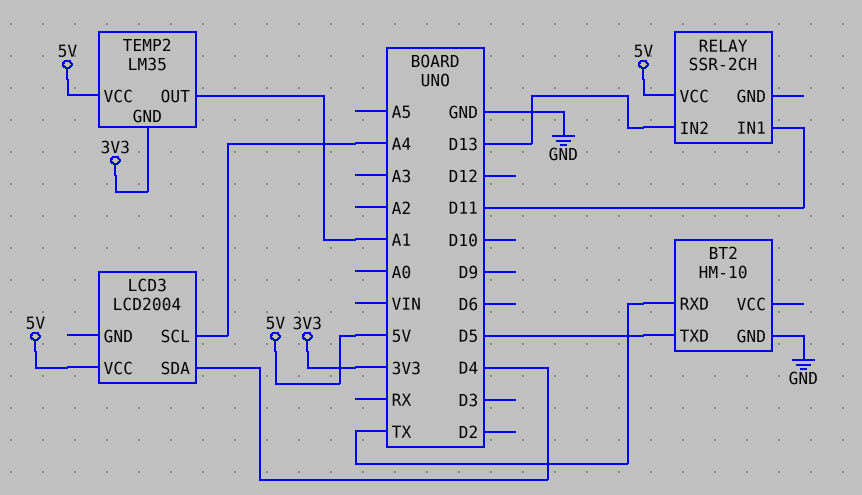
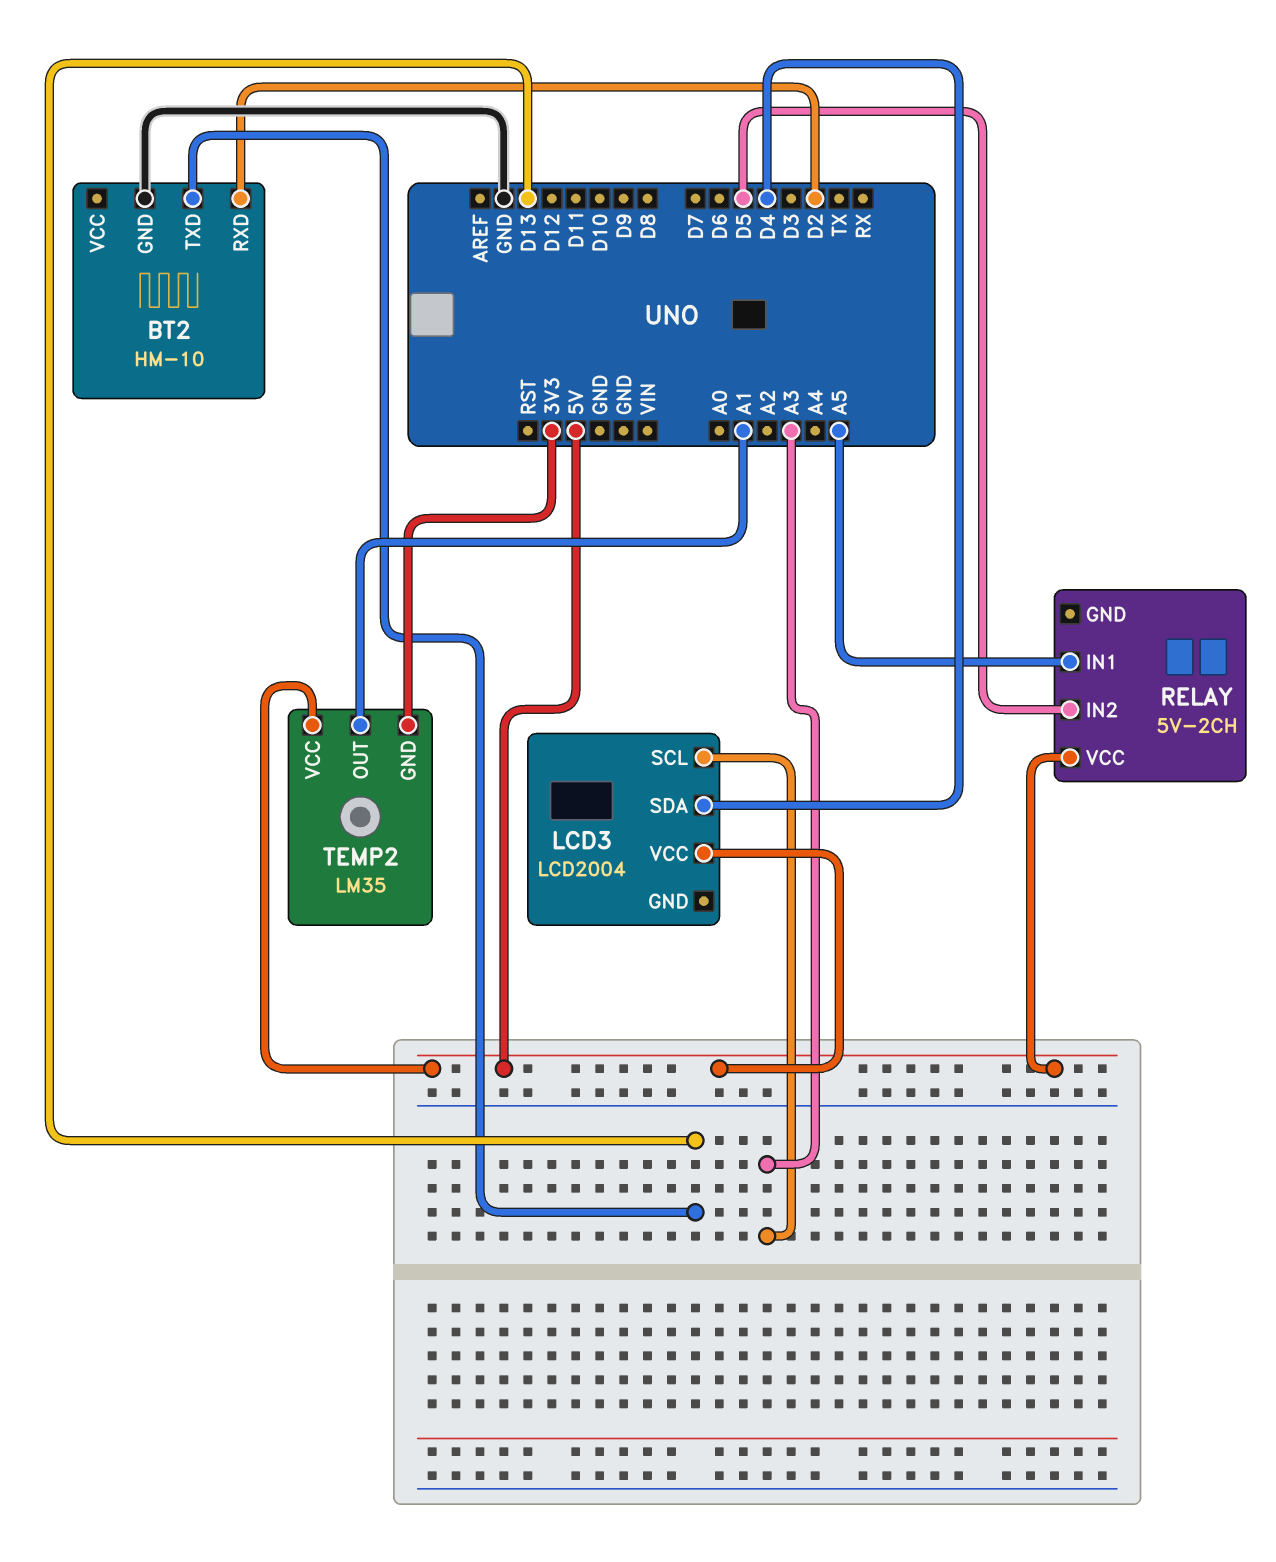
BT2 pin RXD: TX -> D2
BT2 pin TXD: D5 -> D13
LCD3 pin SCL: A4 -> A3
RELAY: SSR-2CH -> 5V-2CH
RELAY pin IN1: D11 -> A5
RELAY pin IN2: D13 -> D5

